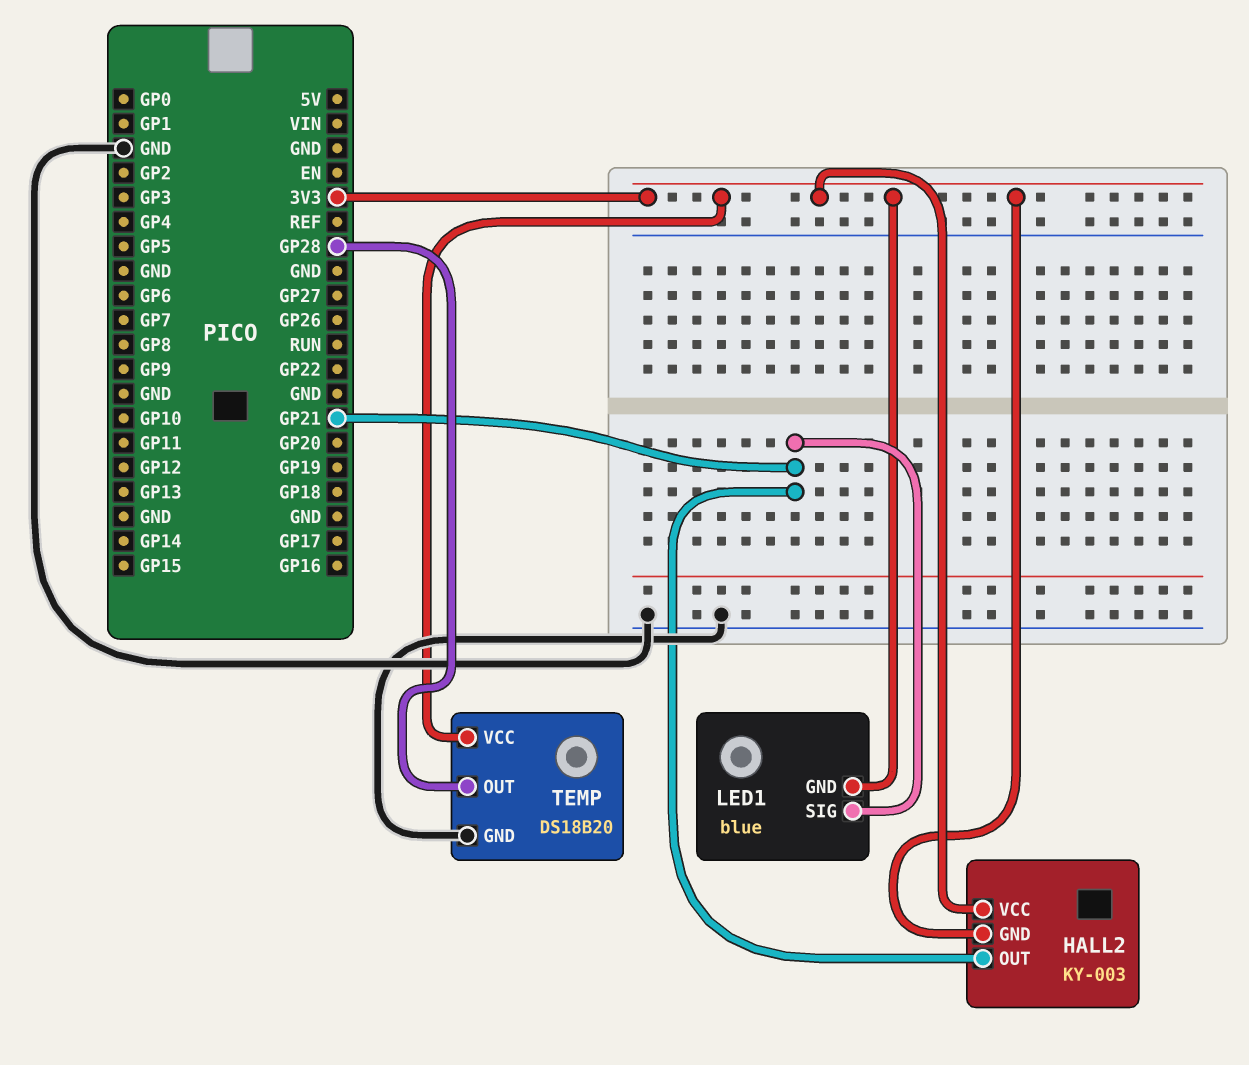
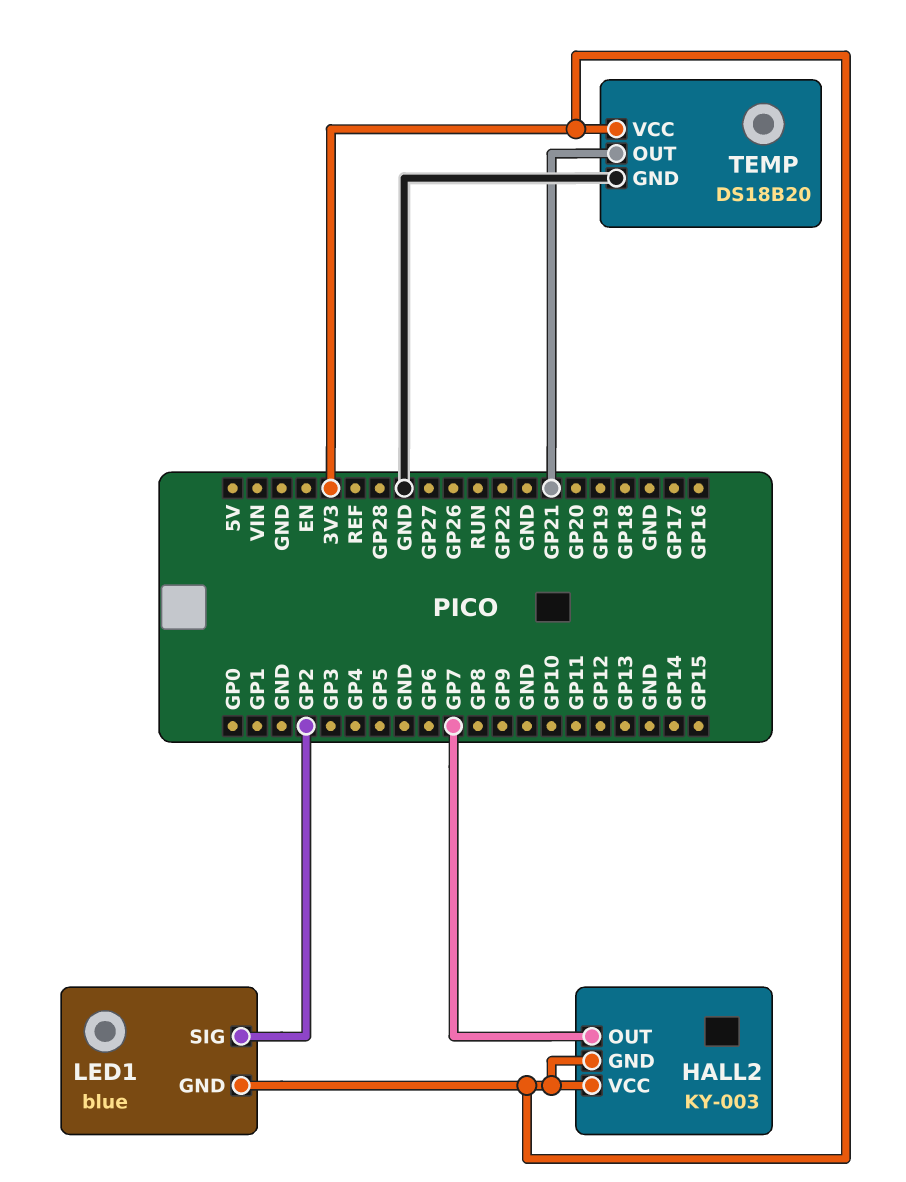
HALL2 pin OUT: GP21 -> GP7
LED1 pin SIG: GP21 -> GP2
TEMP pin OUT: GP28 -> GP21

